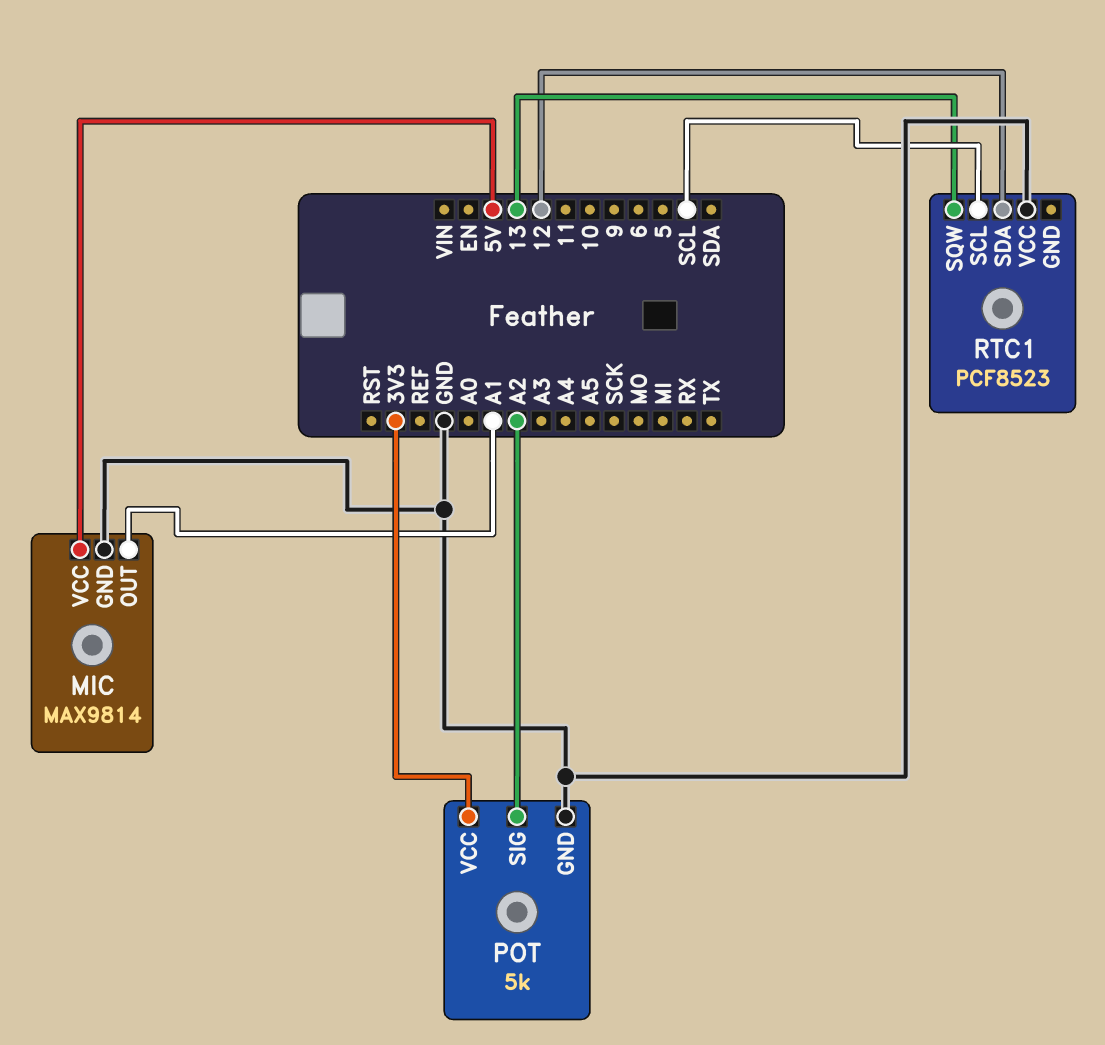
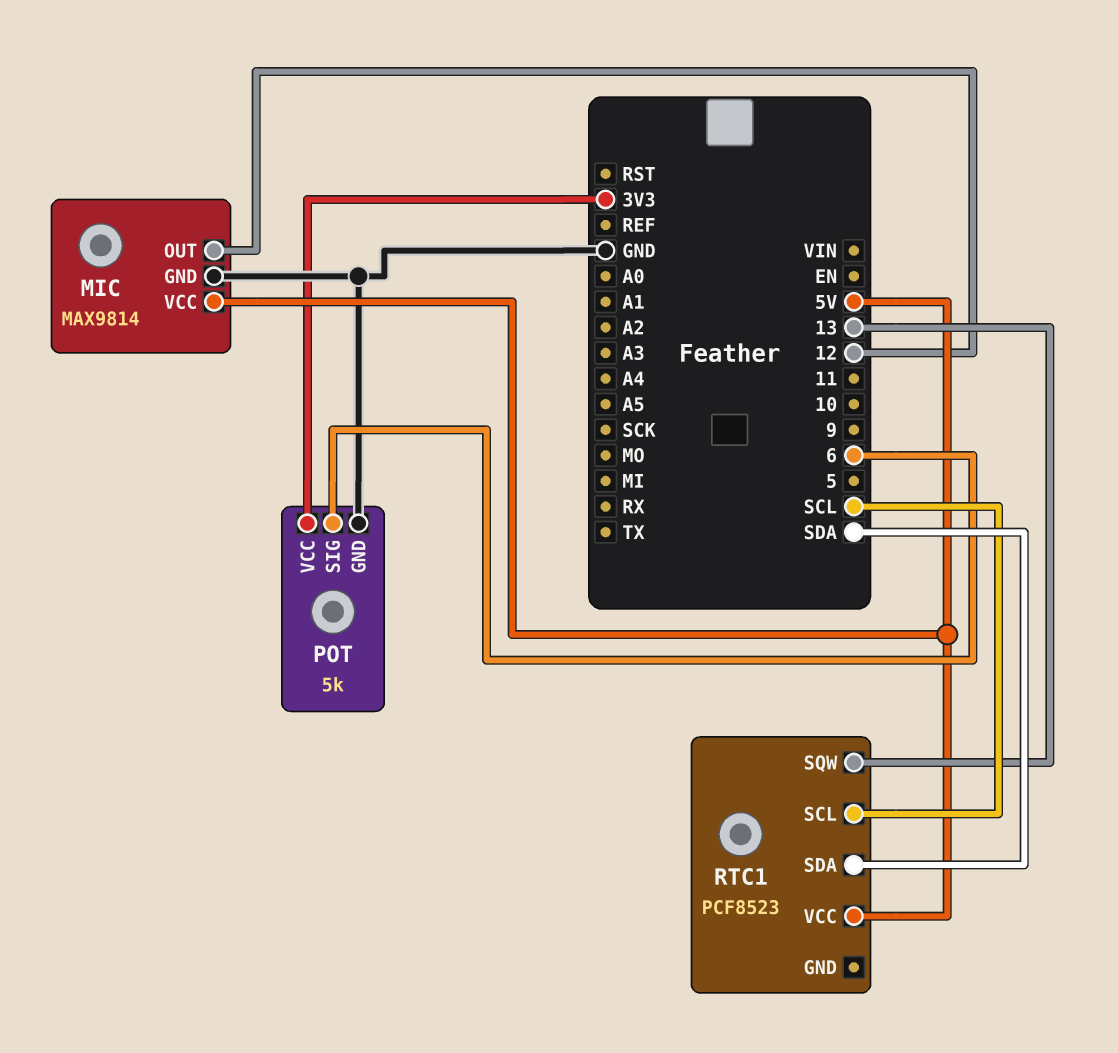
MIC pin OUT: A1 -> 12
POT pin SIG: A2 -> 6
RTC1 pin SDA: 12 -> SDA
RTC1 pin VCC: GND -> 5V

